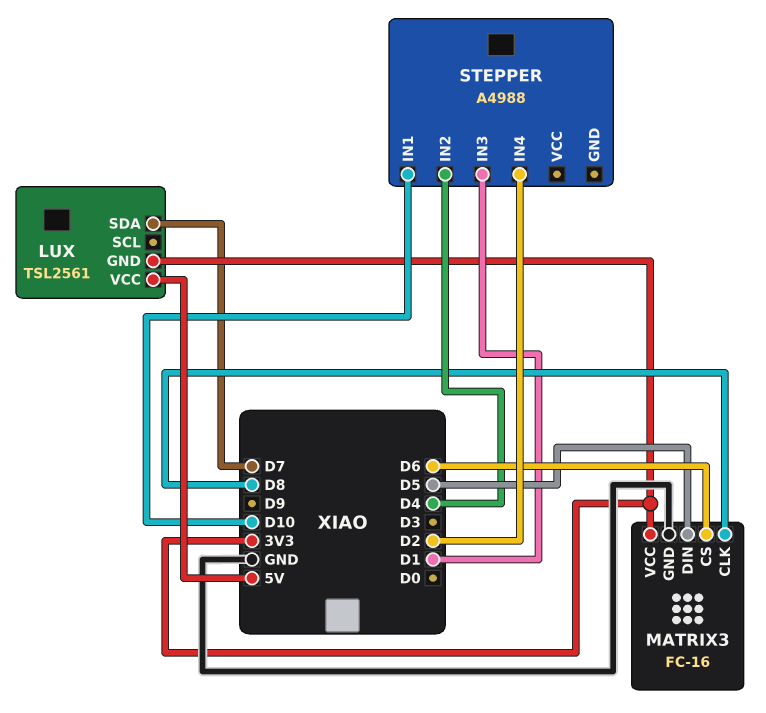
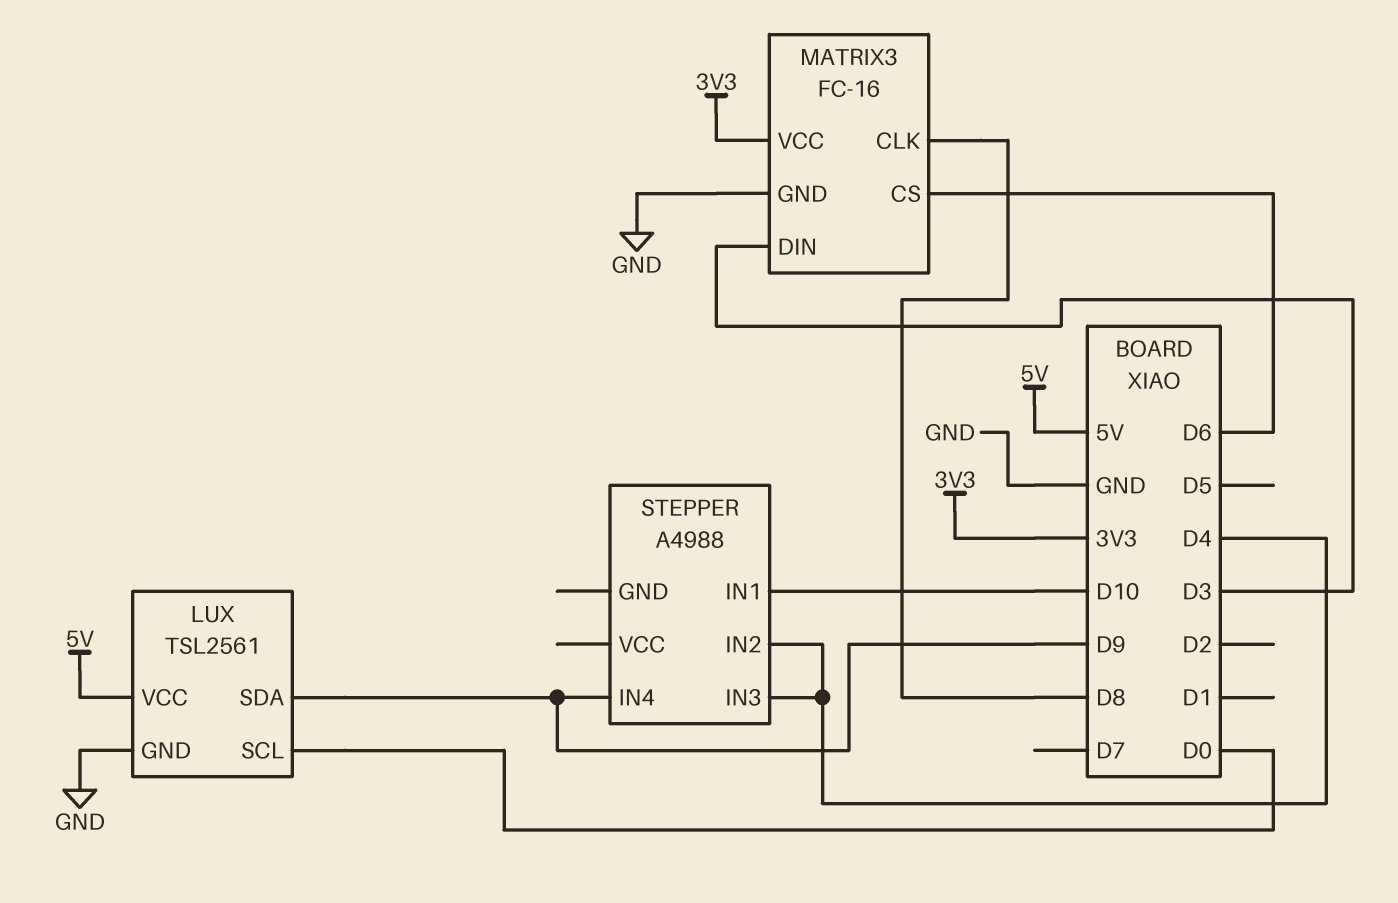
LUX pin GND: 3V3 -> GND
LUX pin SCL: none -> D0
LUX pin SDA: D7 -> D9
MATRIX3 pin DIN: D5 -> D3
STEPPER pin IN3: D1 -> D4
STEPPER pin IN4: D2 -> D9

